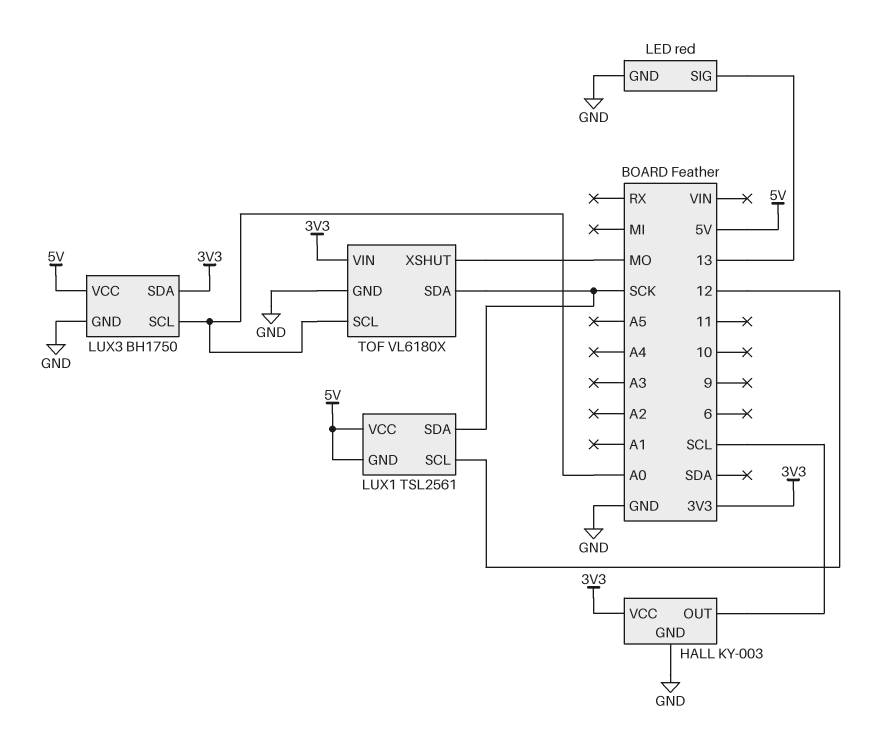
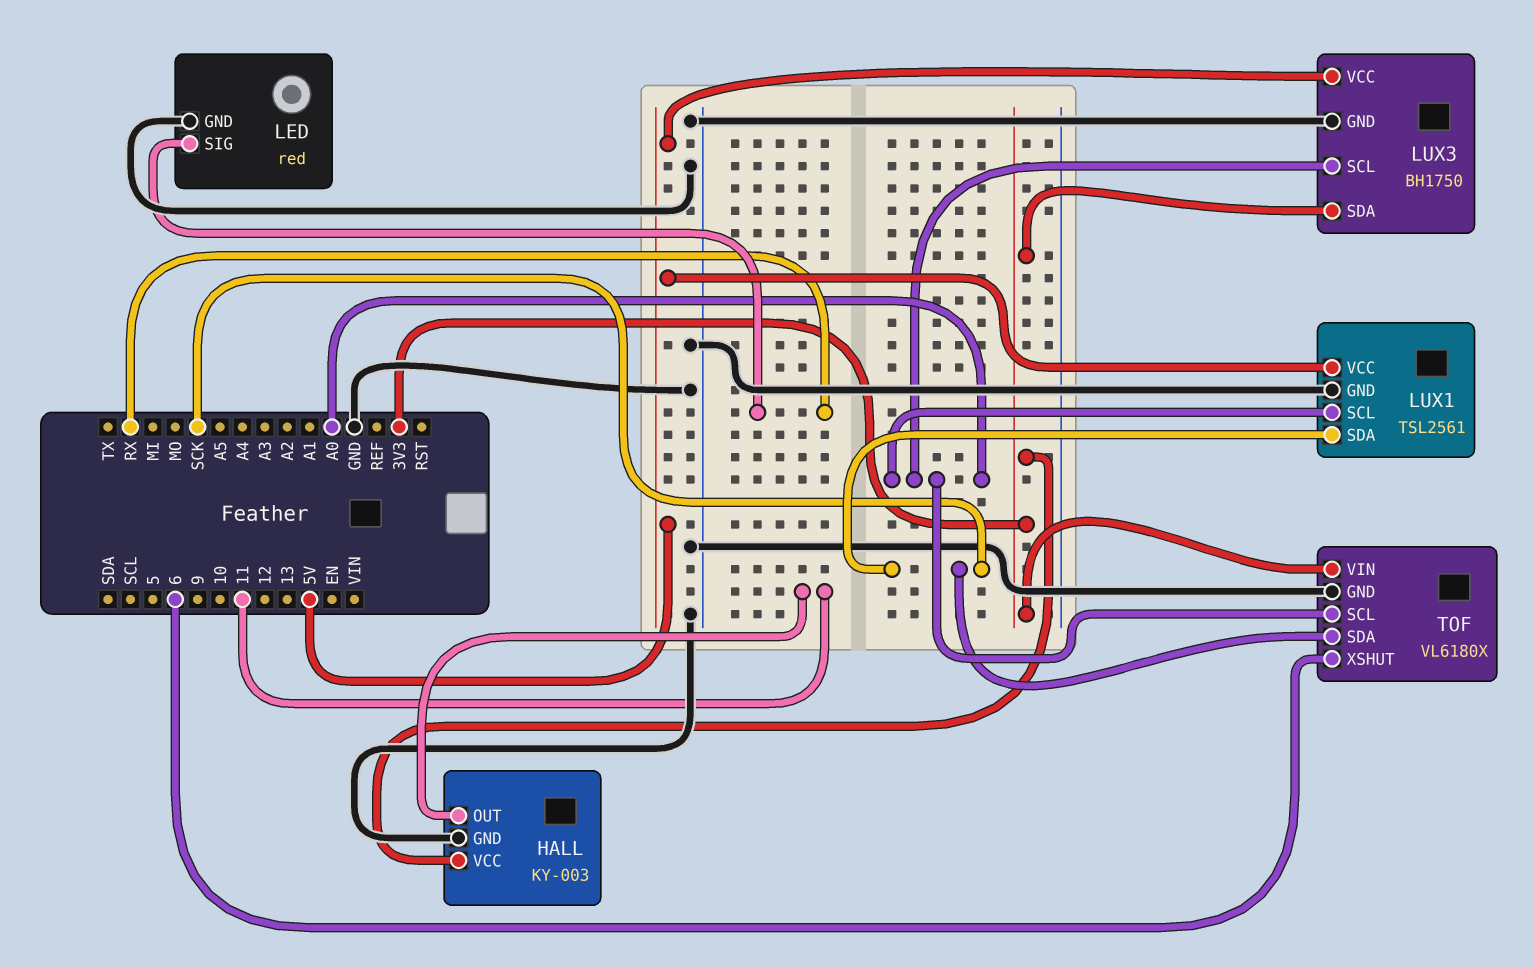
HALL pin OUT: SCL -> 11
LED pin SIG: 13 -> RX
LUX1 pin GND: 5V -> GND
LUX1 pin SCL: 12 -> A0
TOF pin XSHUT: MO -> 6

